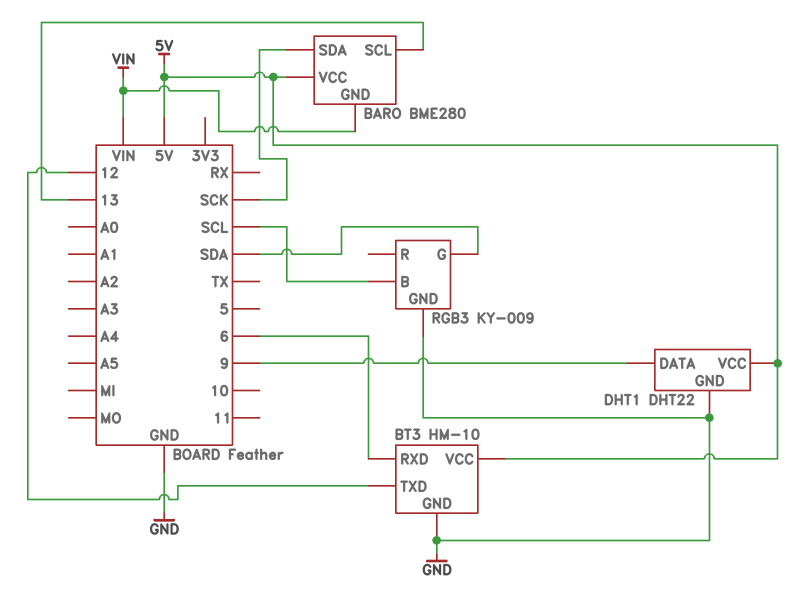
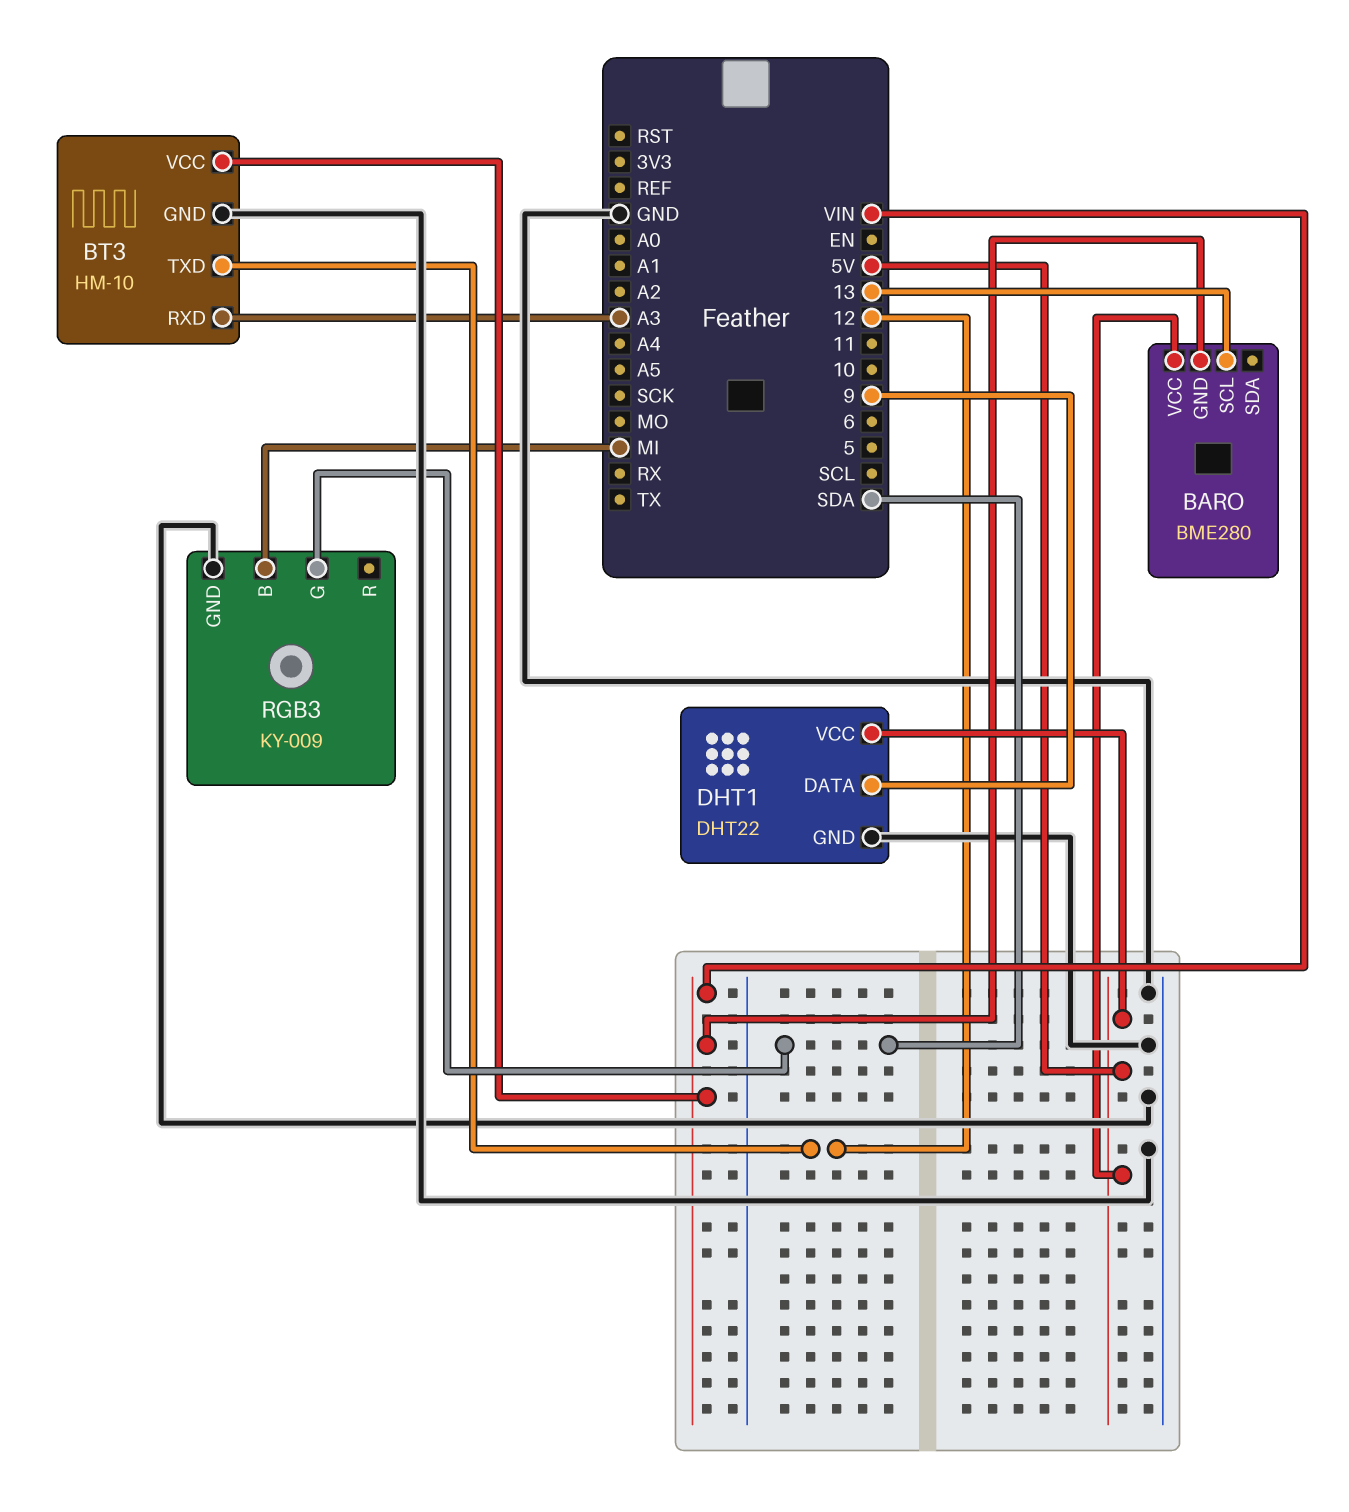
BARO pin SDA: SCK -> none
BT3 pin RXD: 6 -> A3
BT3 pin VCC: 5V -> VIN
RGB3 pin B: SCL -> MI

